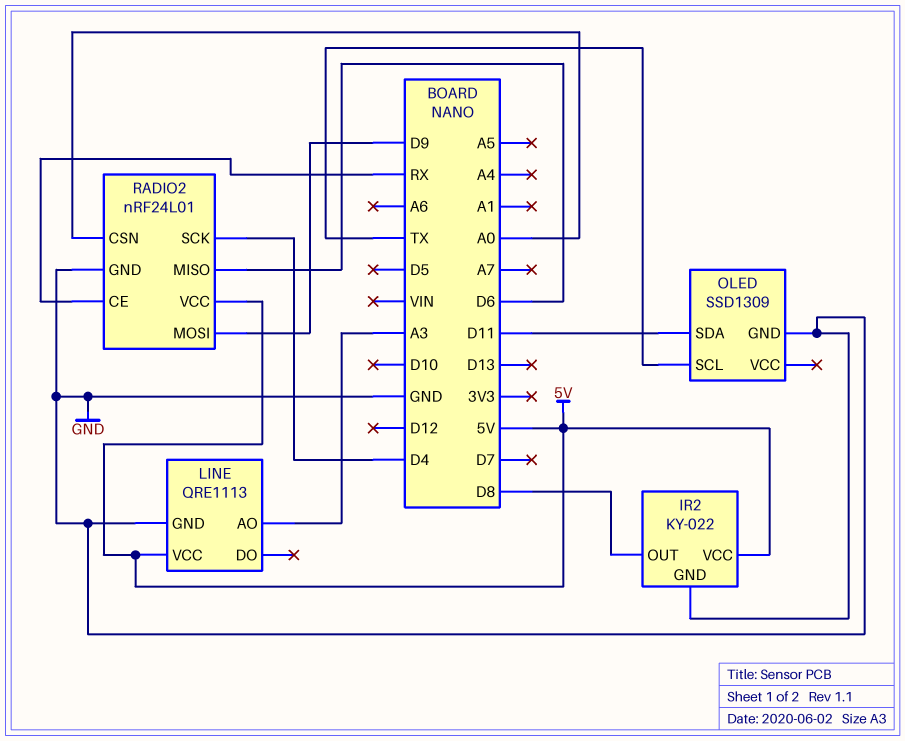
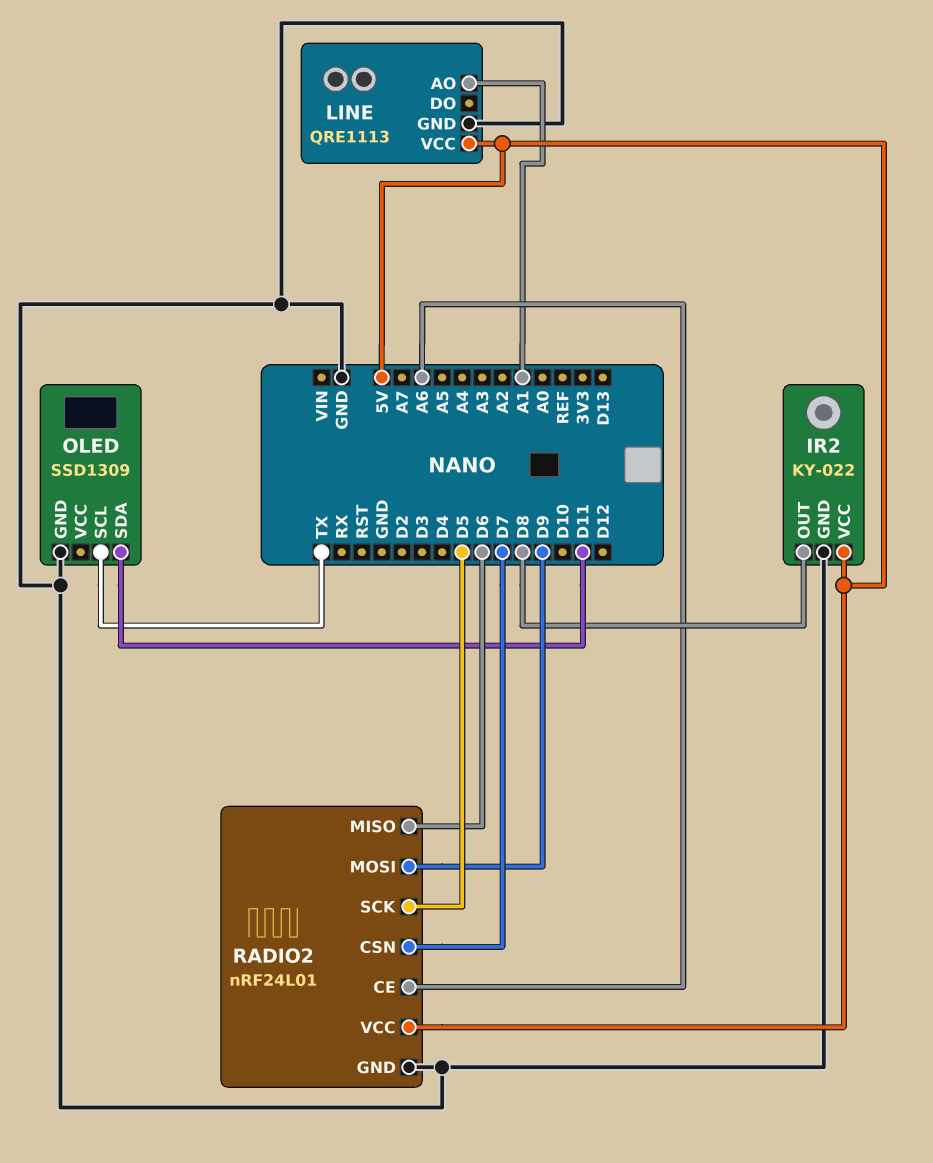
LINE pin AO: A3 -> A1
RADIO2 pin CE: RX -> A6
RADIO2 pin CSN: A0 -> D7
RADIO2 pin SCK: D4 -> D5

